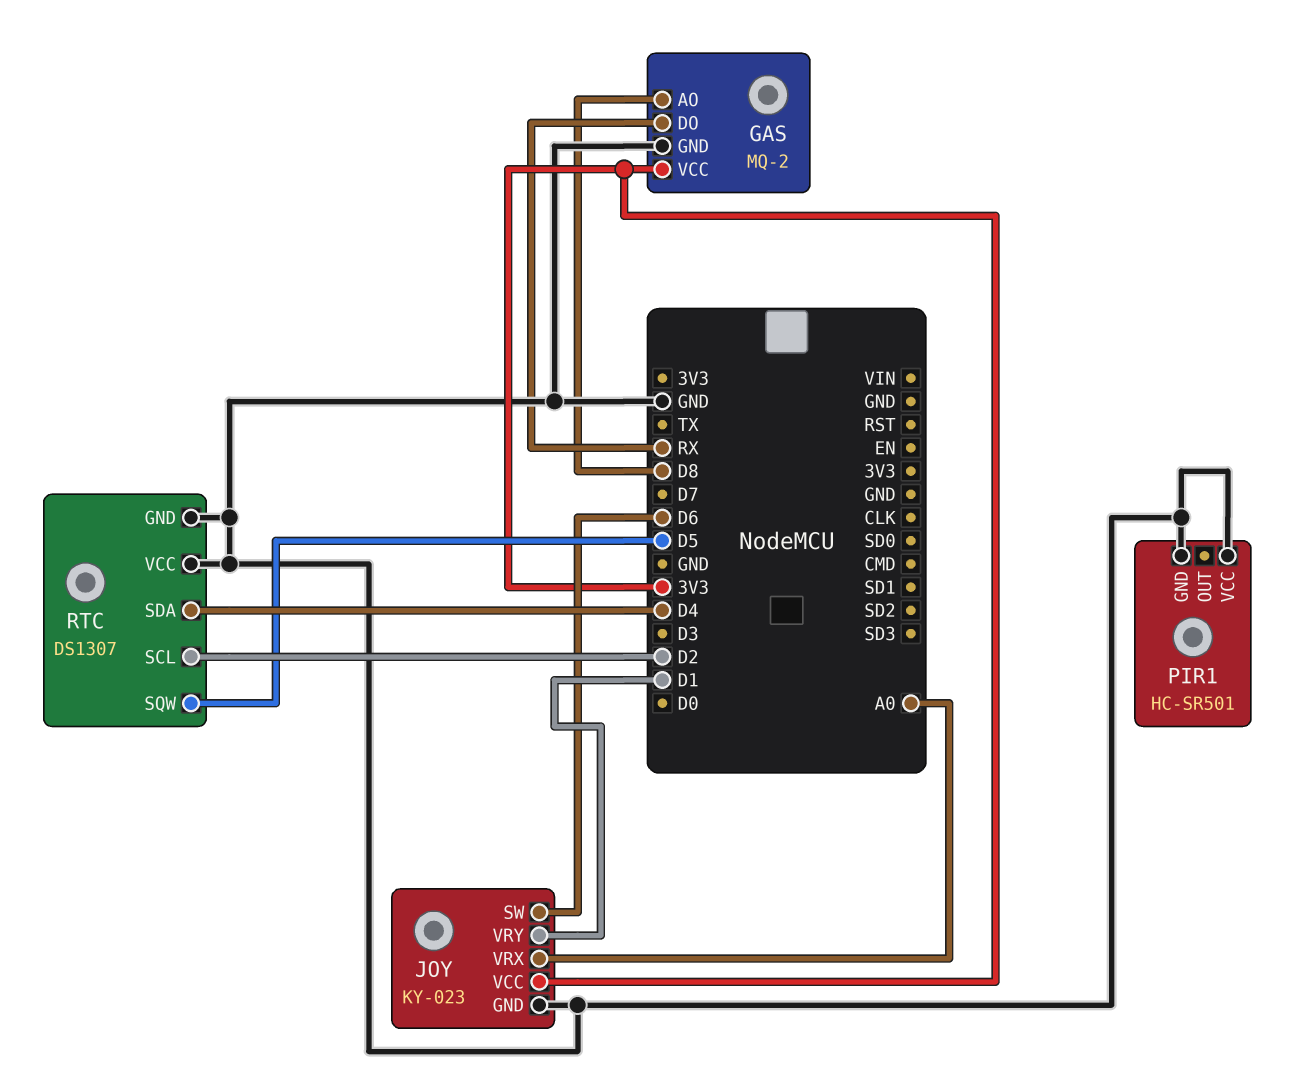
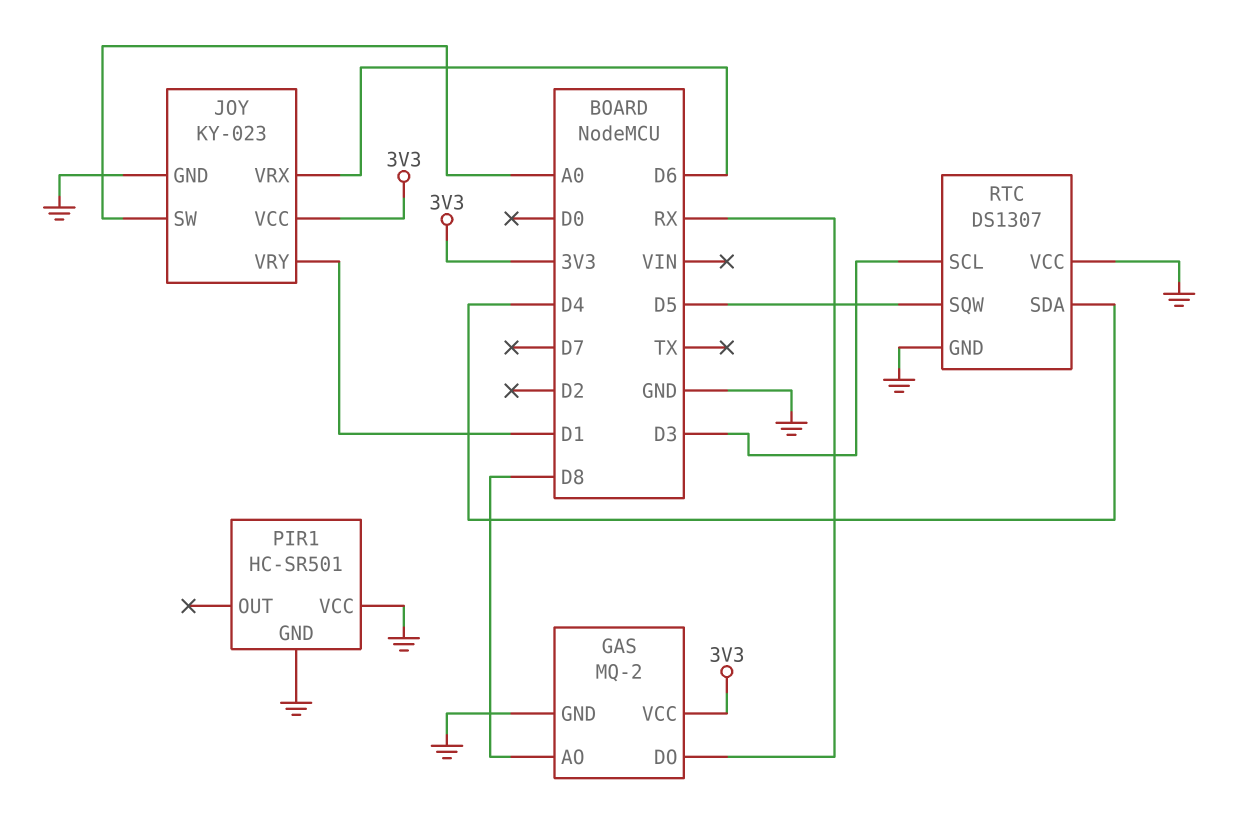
JOY pin SW: D6 -> A0
JOY pin VRX: A0 -> D6
RTC pin SCL: D2 -> D3

